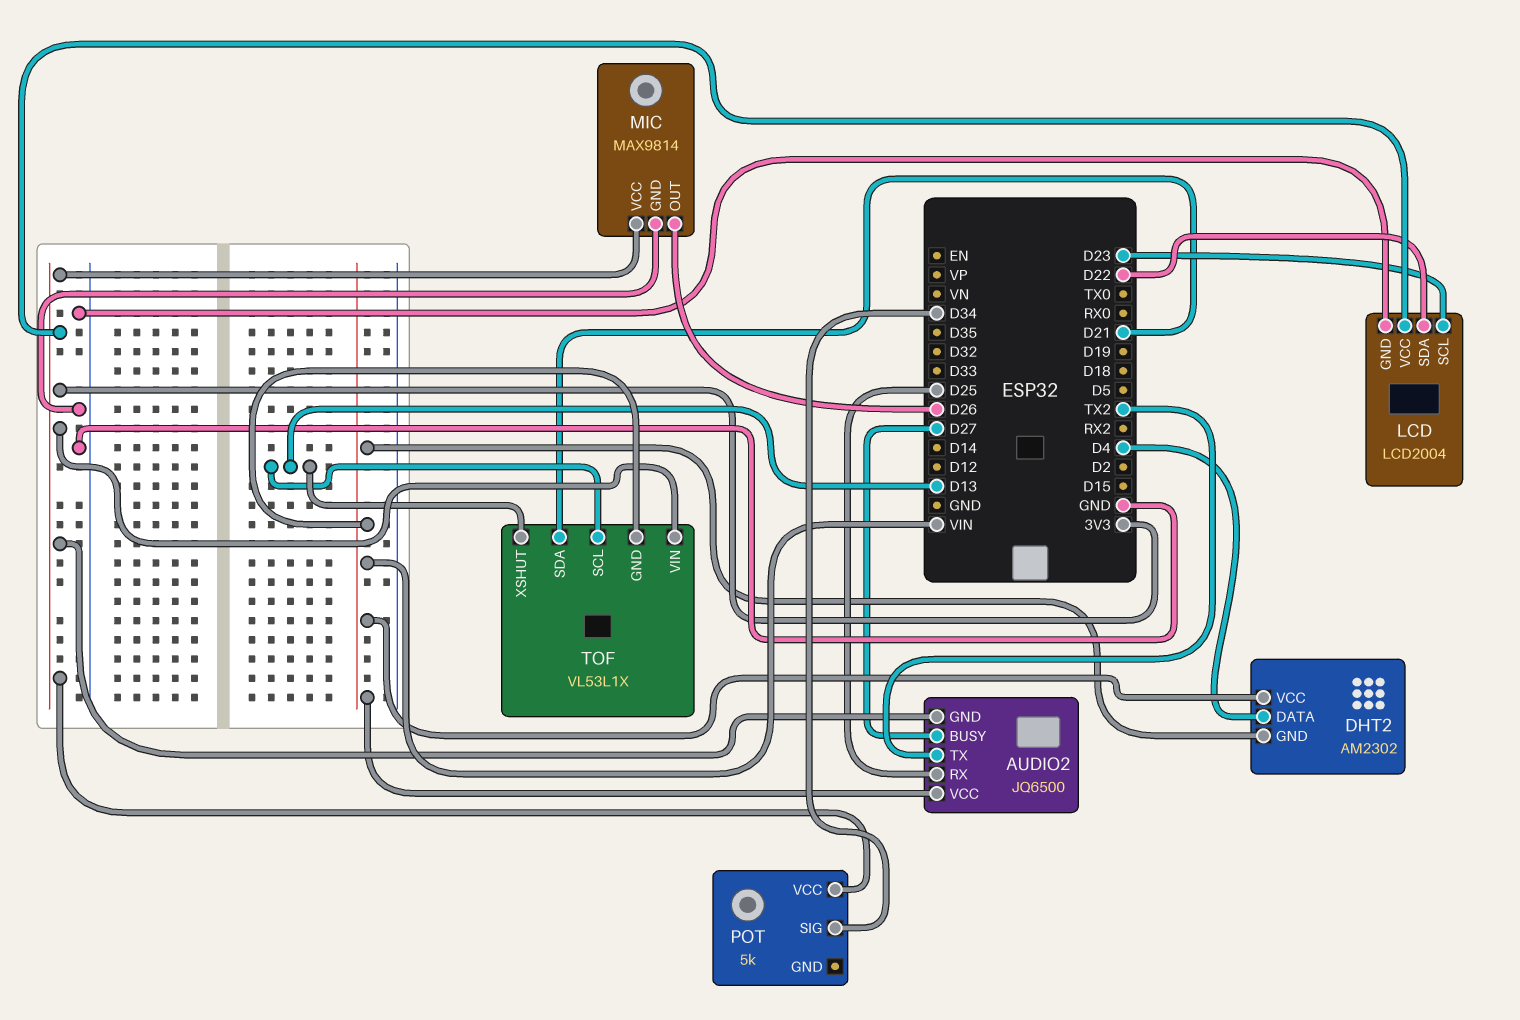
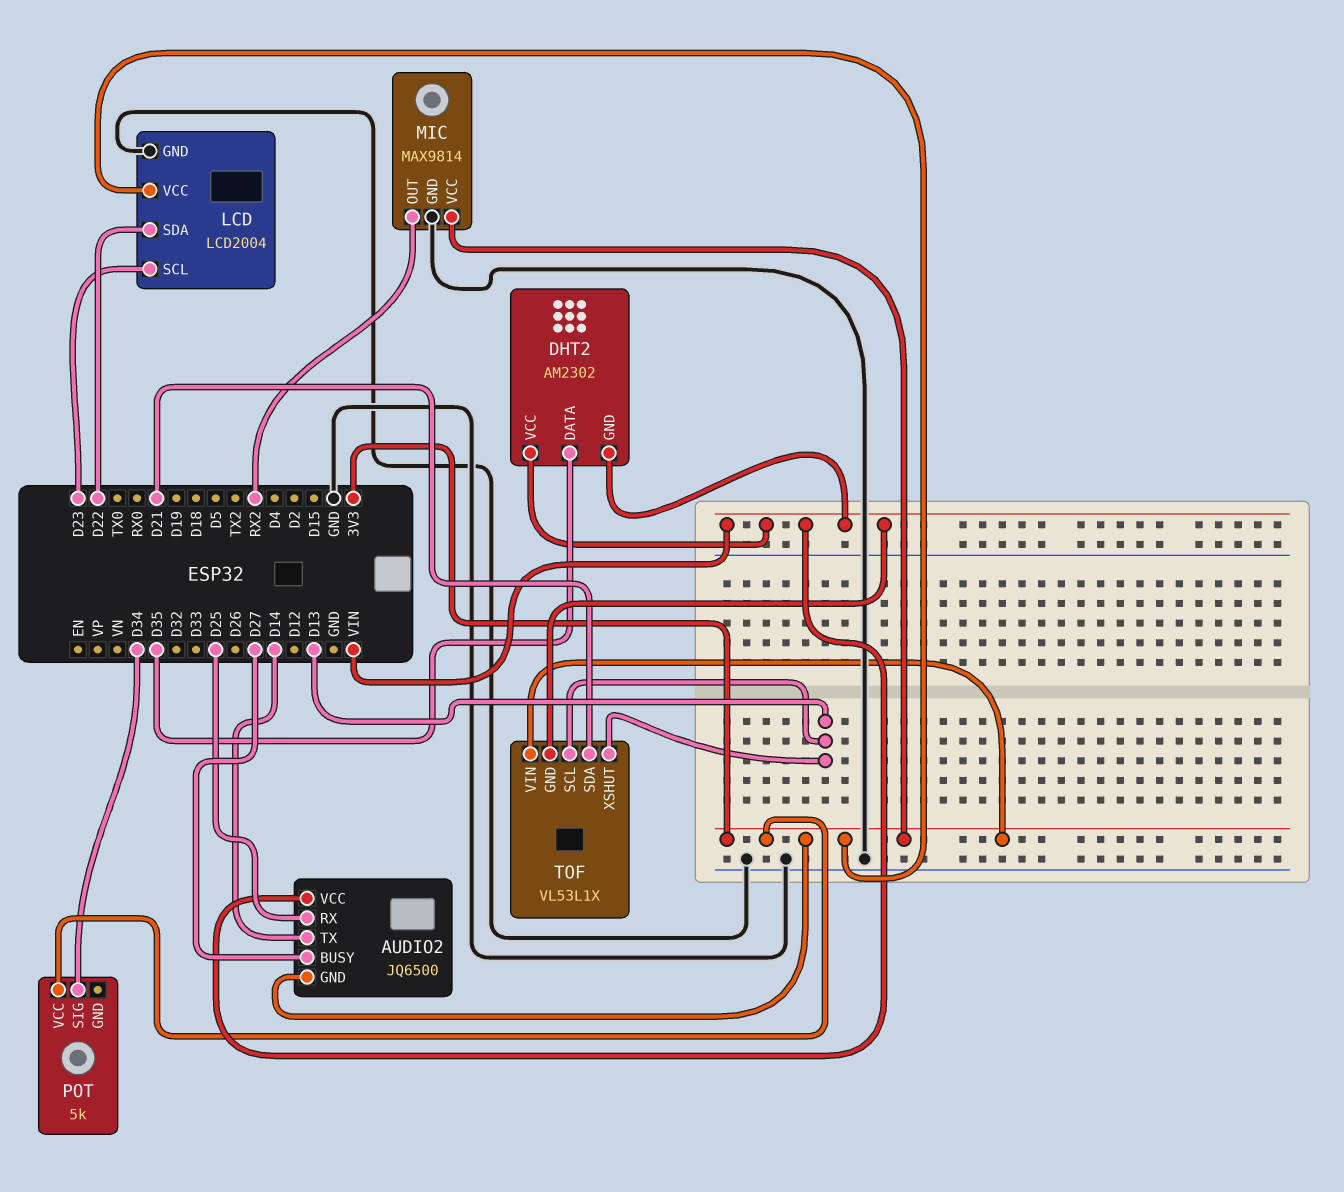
AUDIO2 pin TX: TX2 -> D14
DHT2 pin DATA: D4 -> D35
MIC pin OUT: D26 -> RX2

